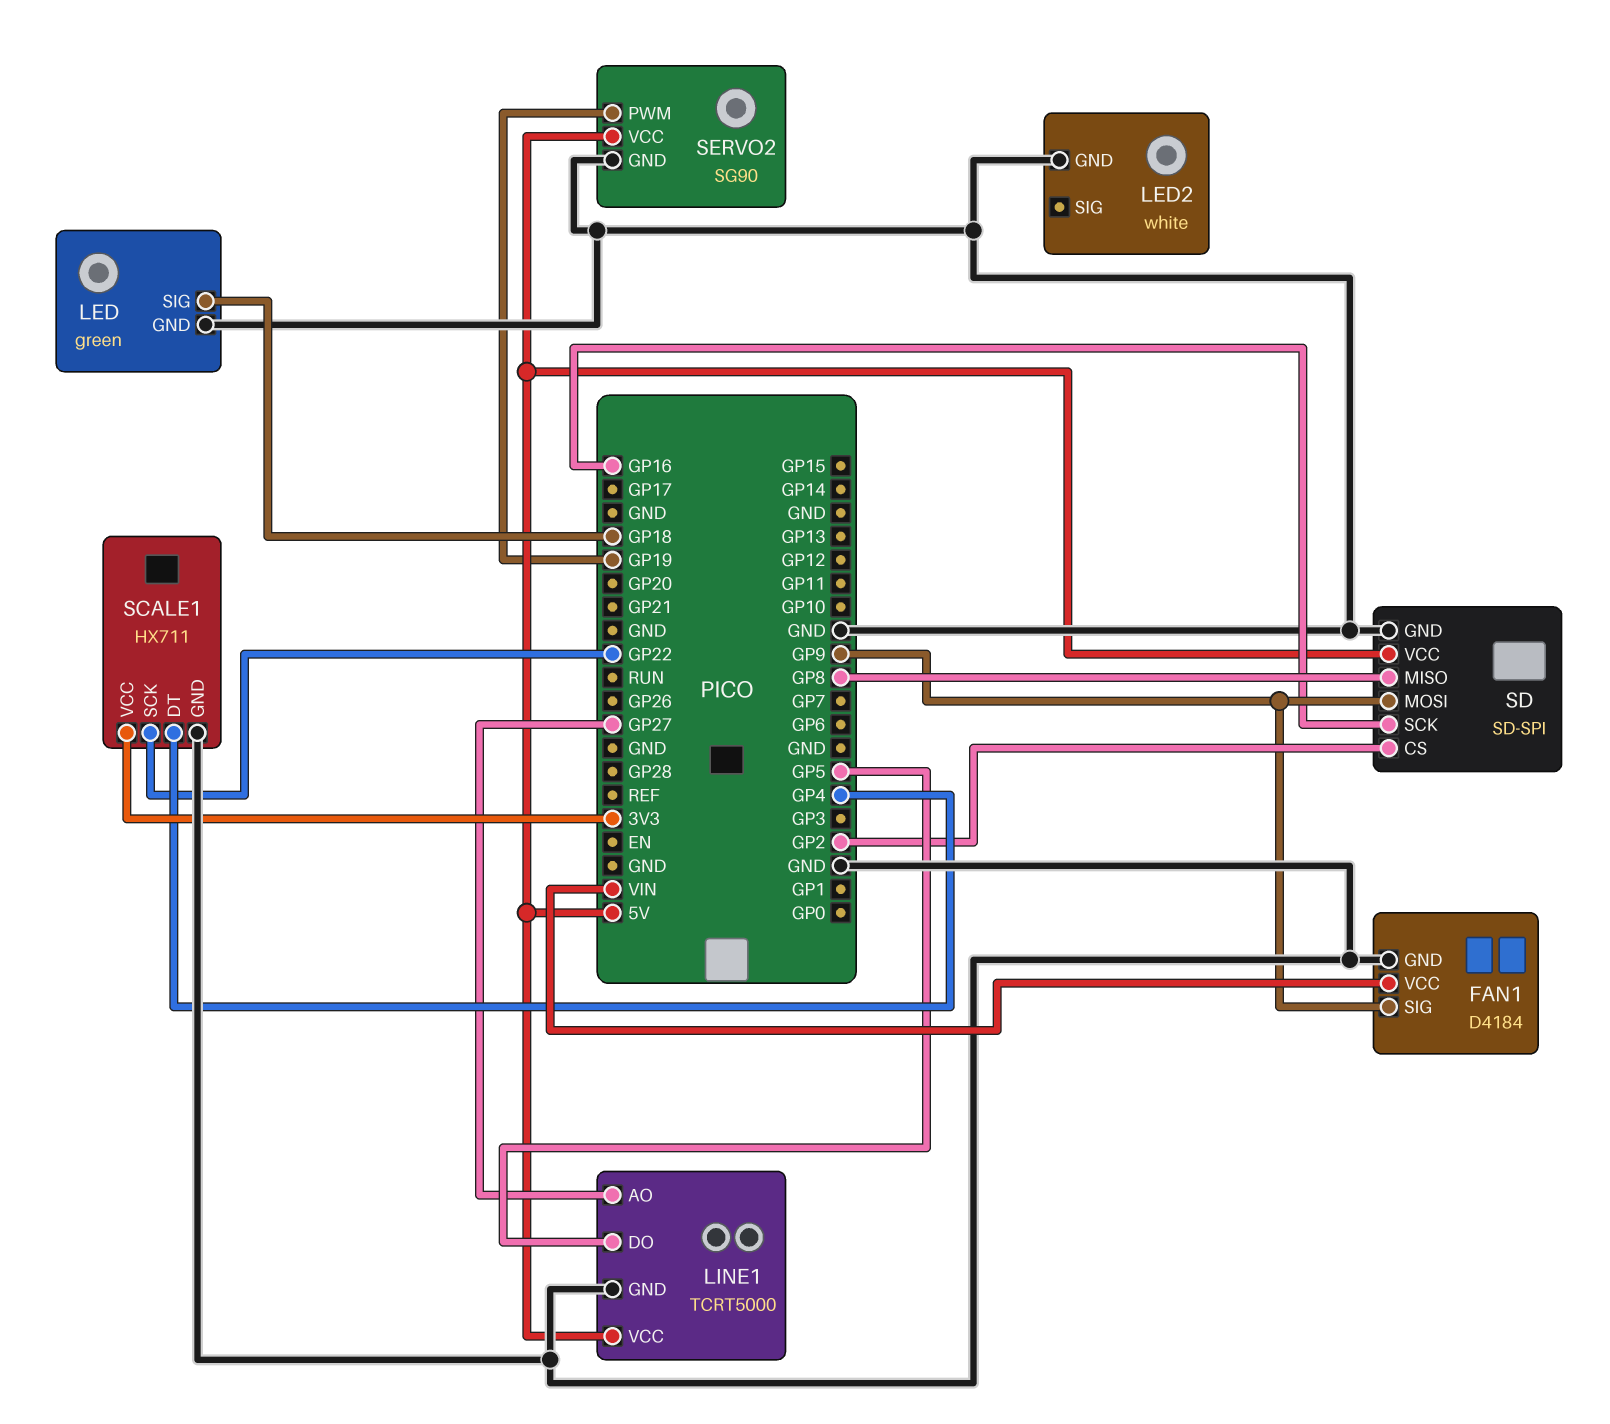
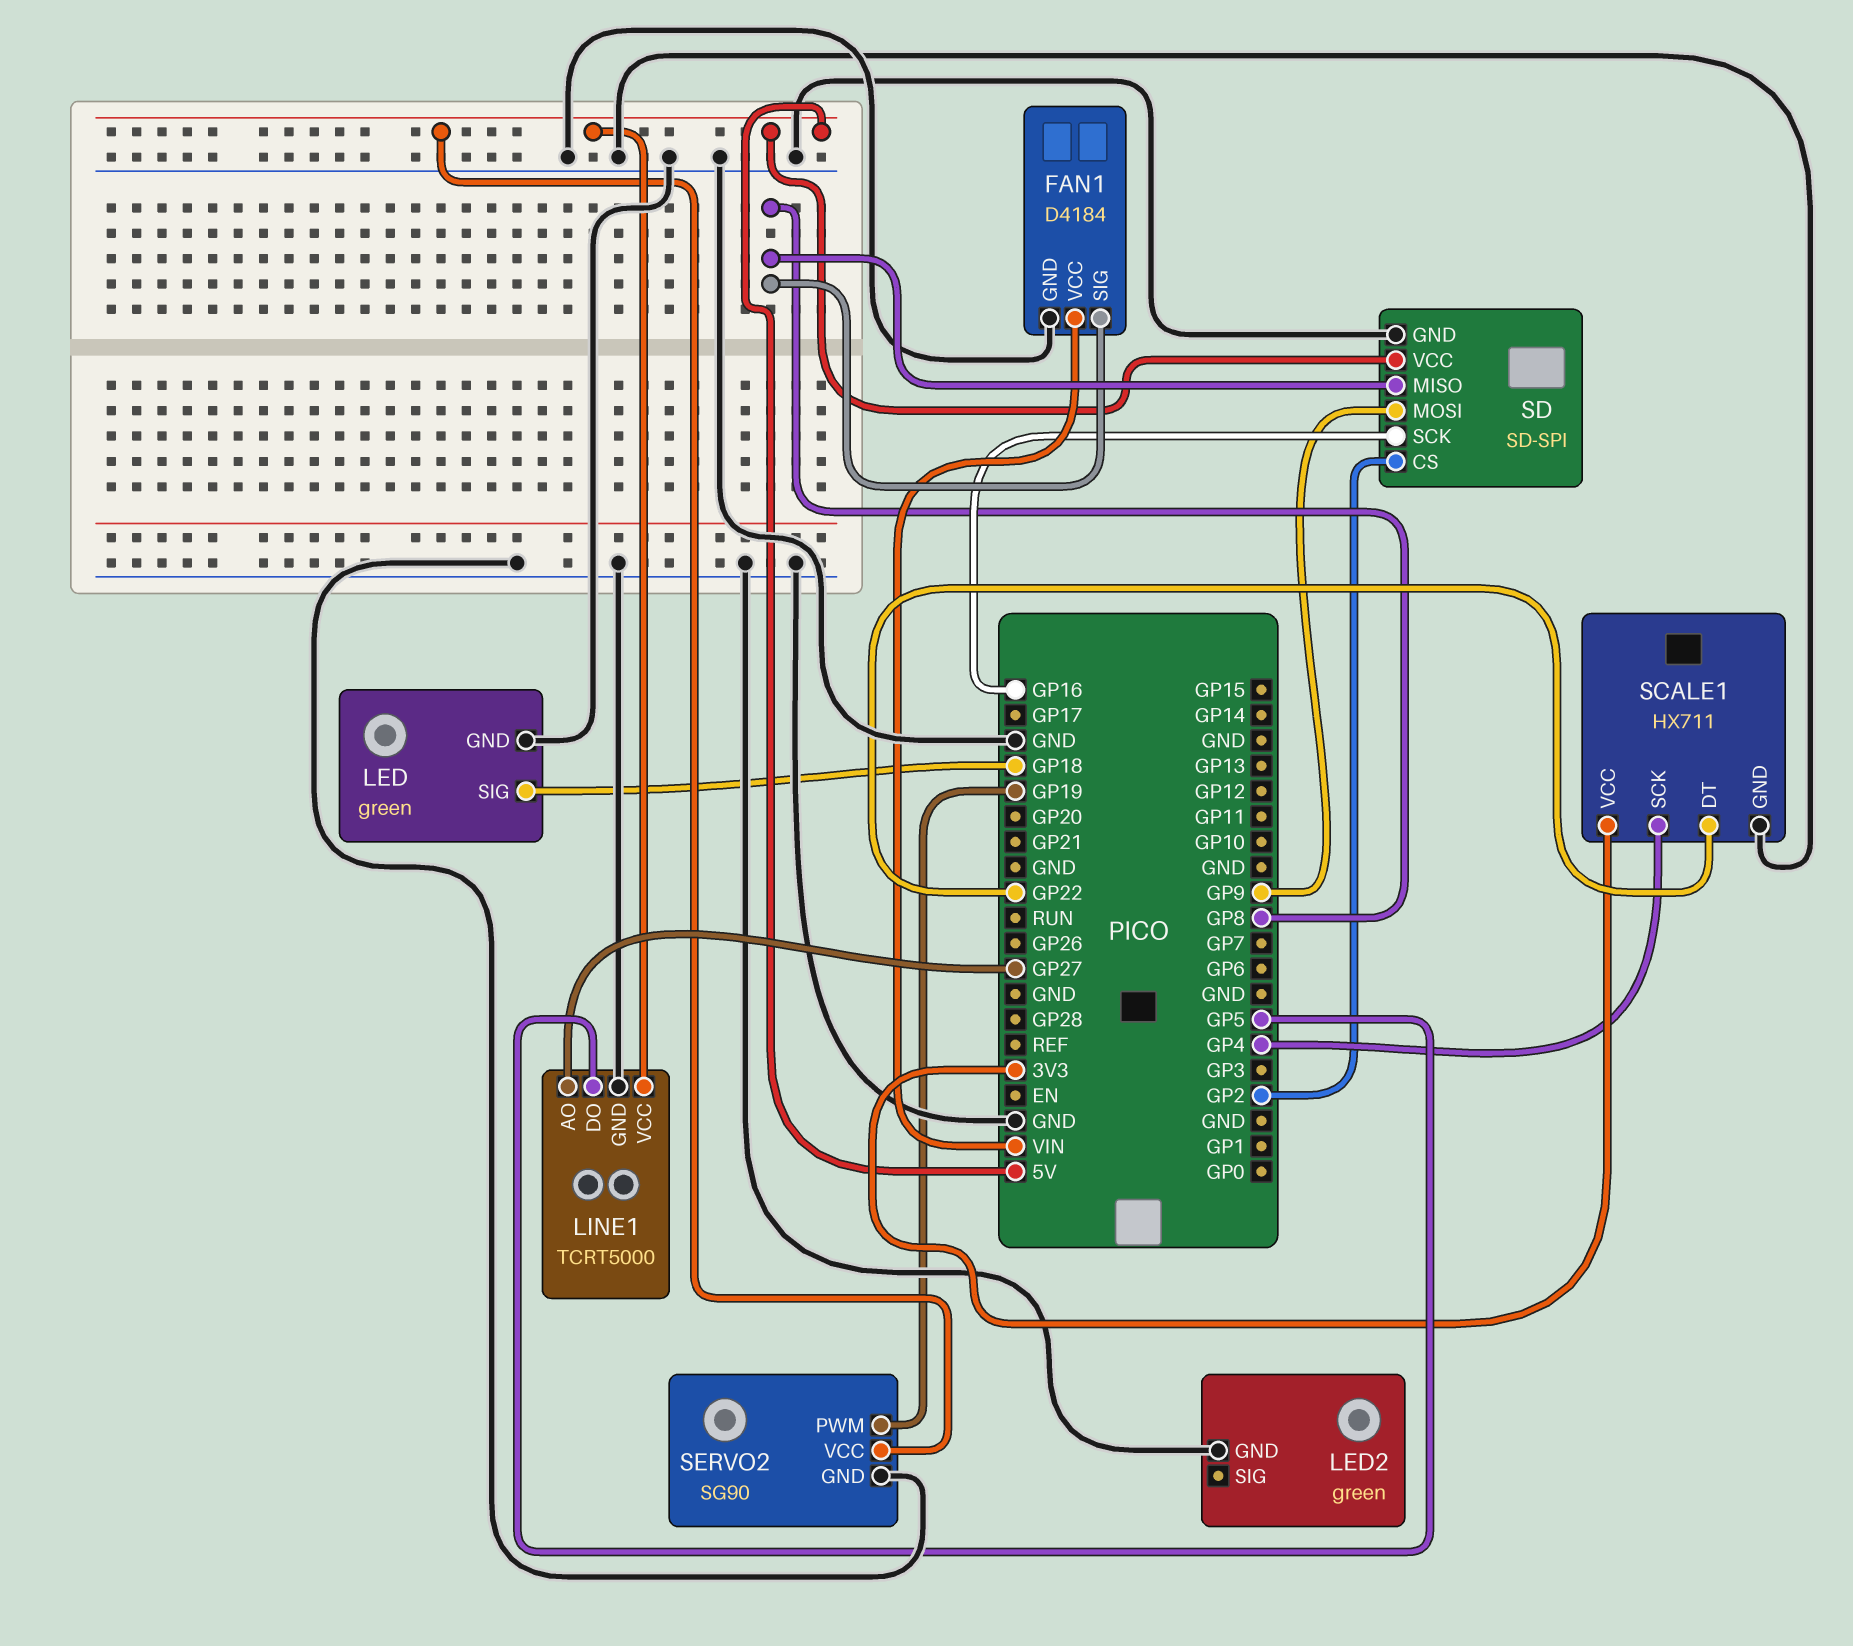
FAN1 pin SIG: GP9 -> GP8
LED2: white -> green
SCALE1 pin DT: GP4 -> GP22
SCALE1 pin SCK: GP22 -> GP4

